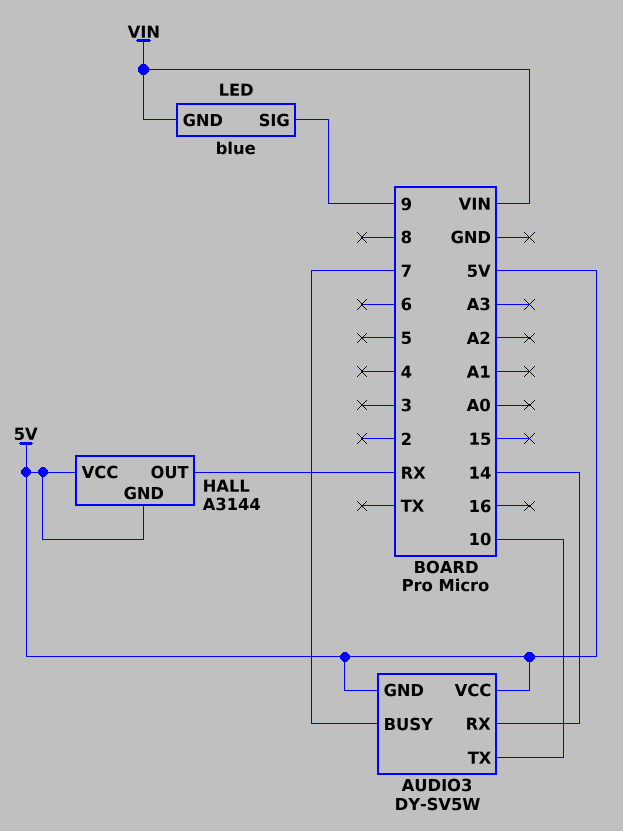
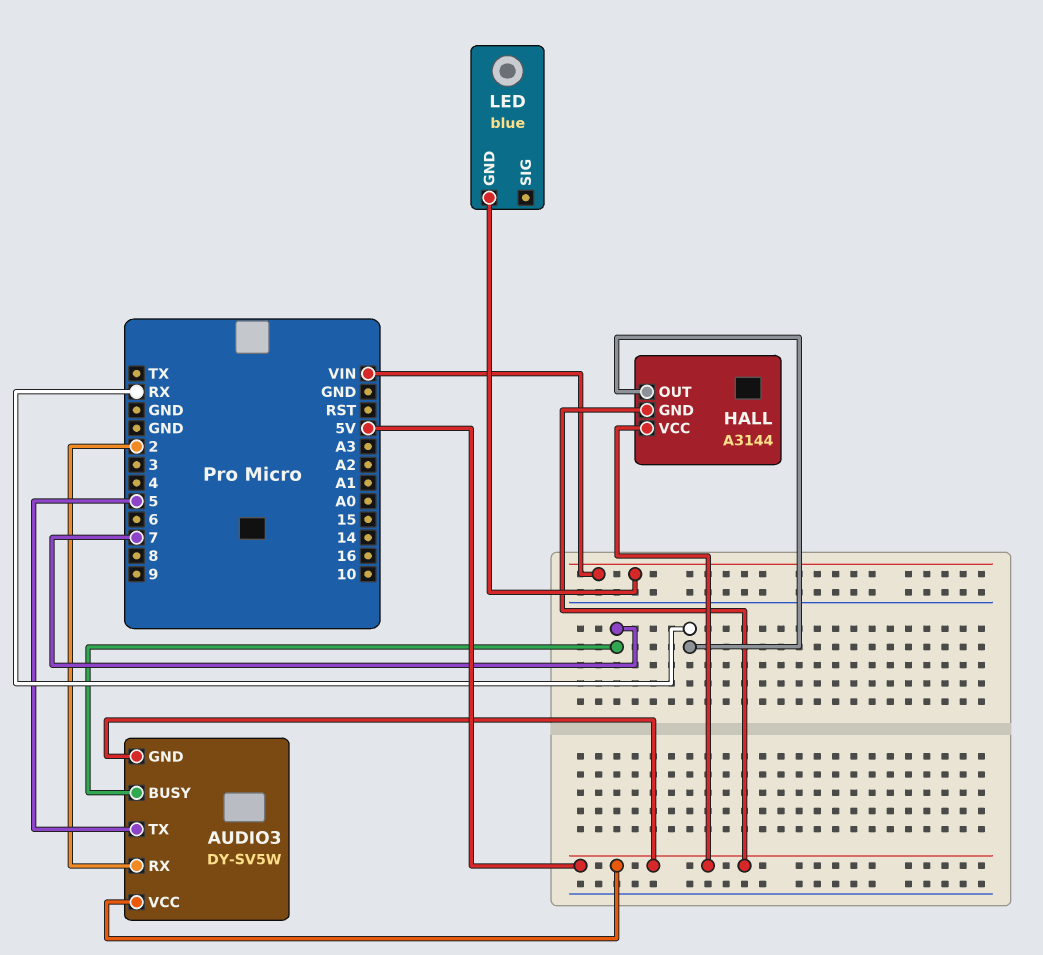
AUDIO3 pin RX: 14 -> 2
AUDIO3 pin TX: 10 -> 5
LED pin SIG: 9 -> none

